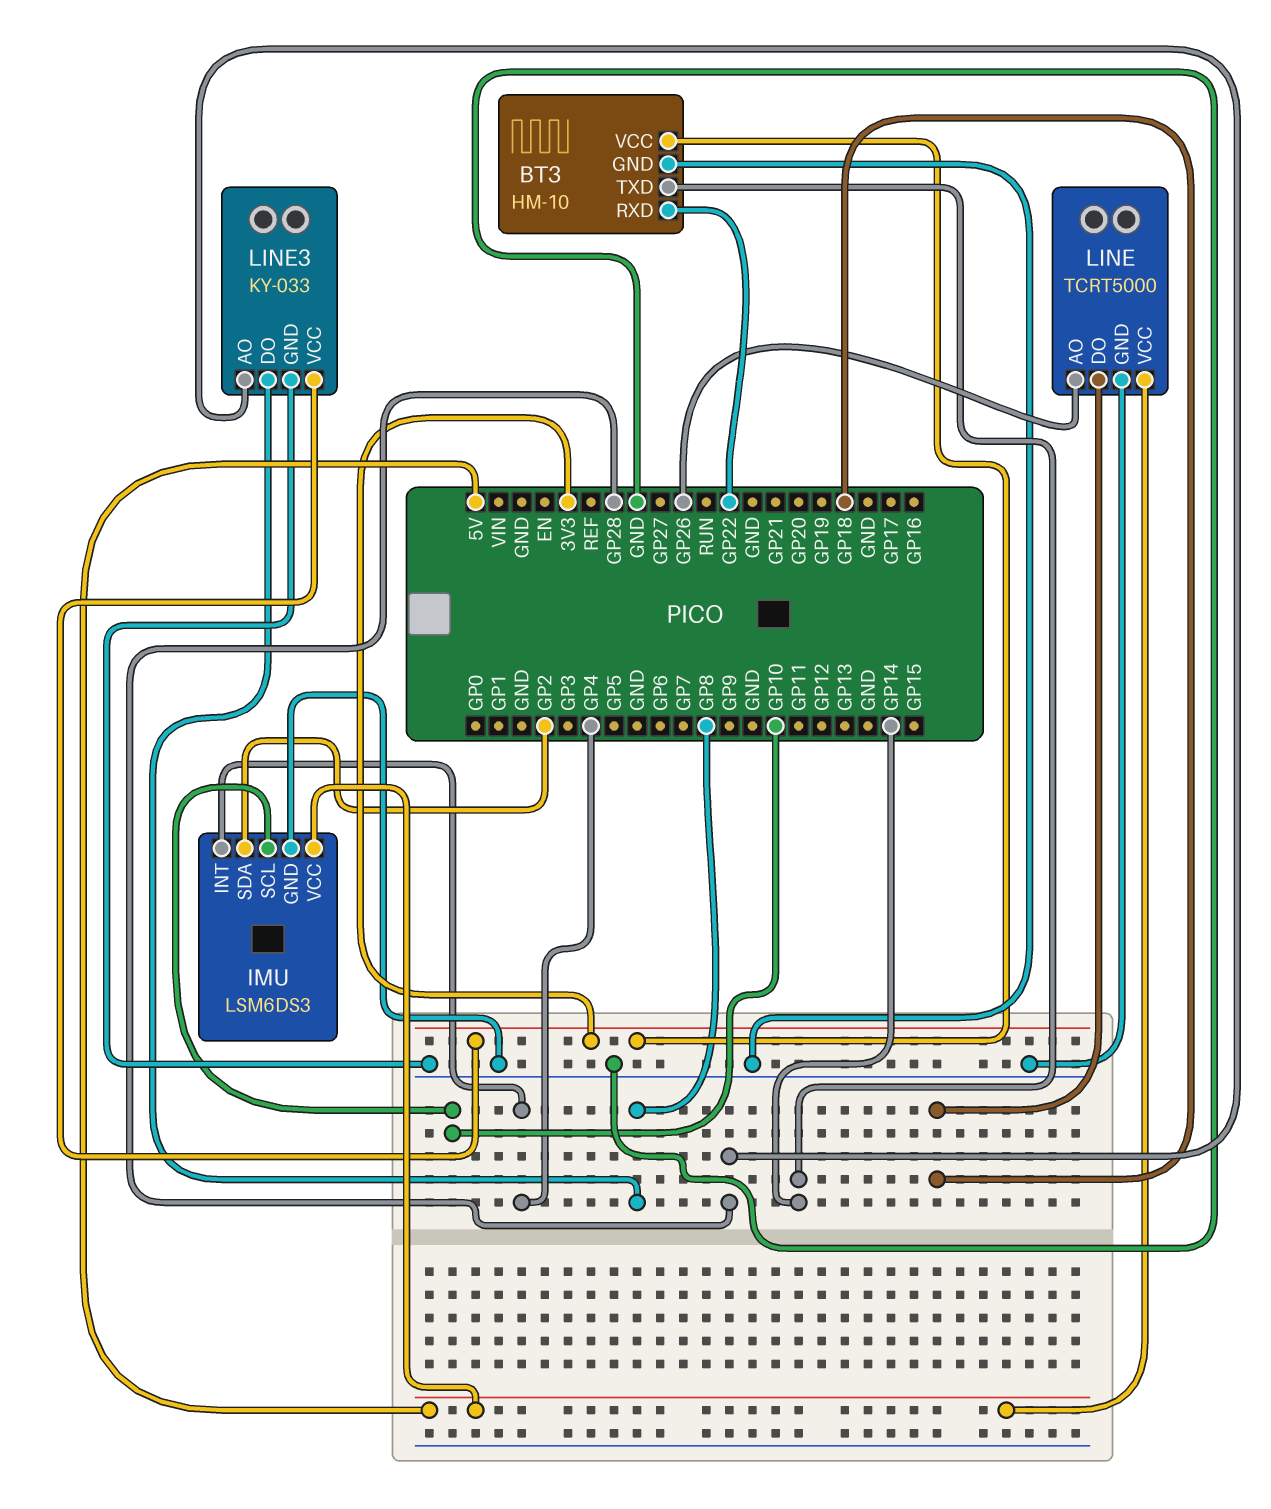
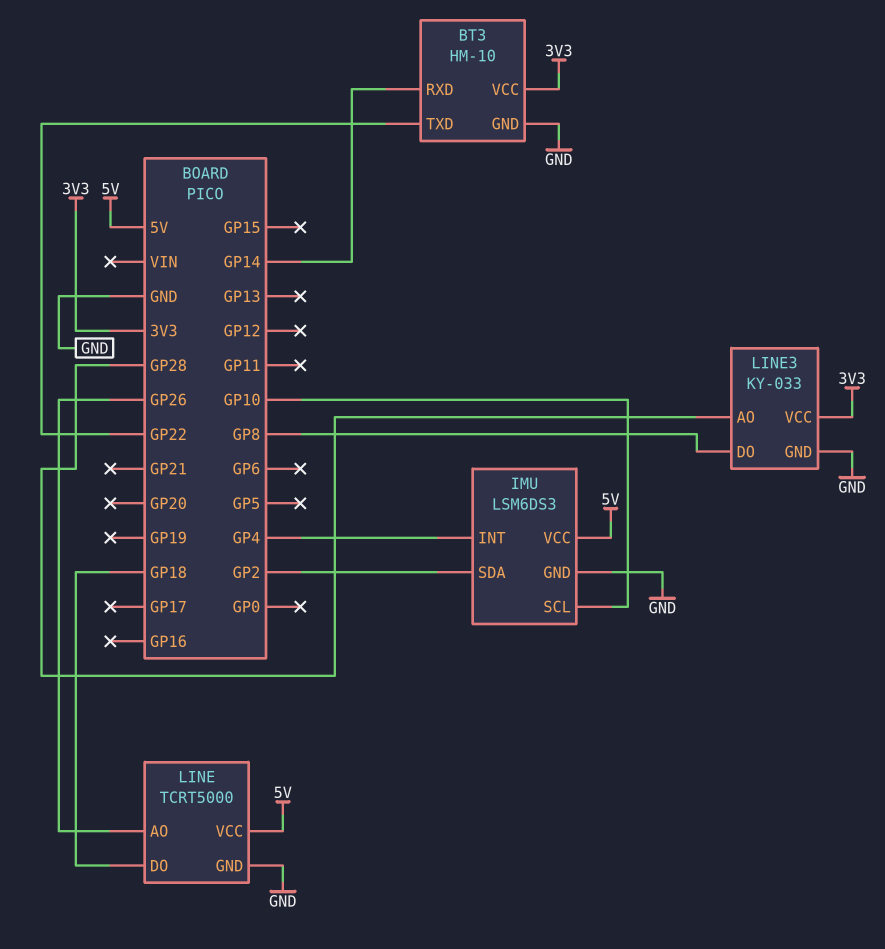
BT3 pin RXD: GP22 -> GP14
BT3 pin TXD: GP14 -> GP22

